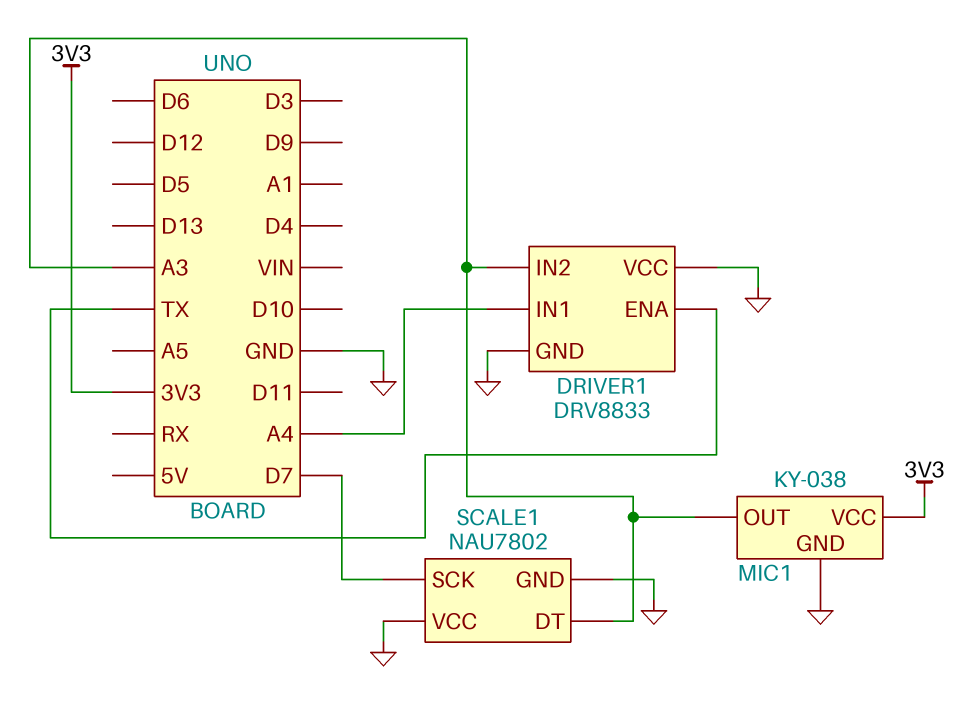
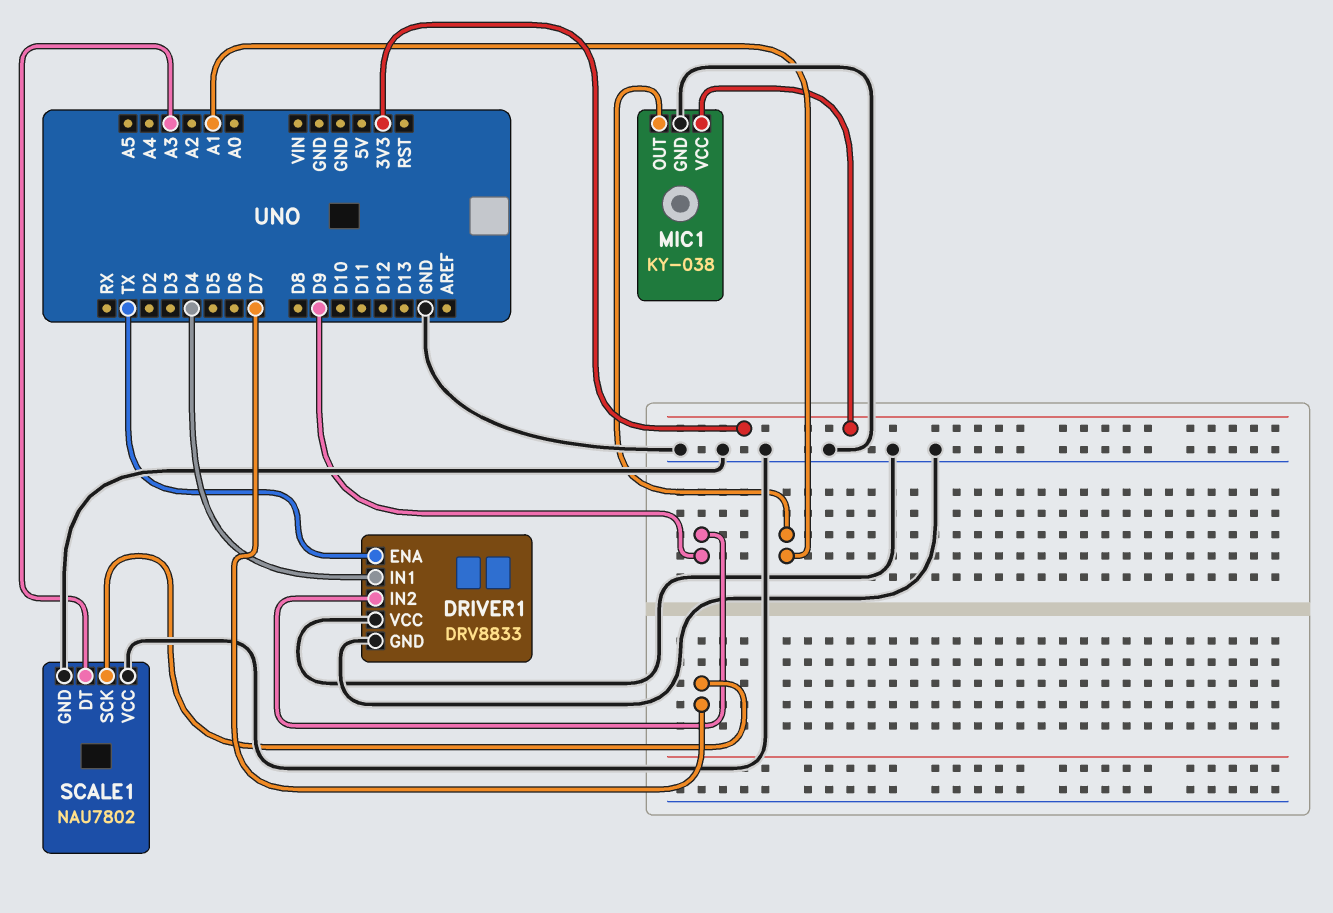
DRIVER1 pin IN1: A4 -> D4
DRIVER1 pin IN2: A3 -> D9
MIC1 pin OUT: A3 -> A1

